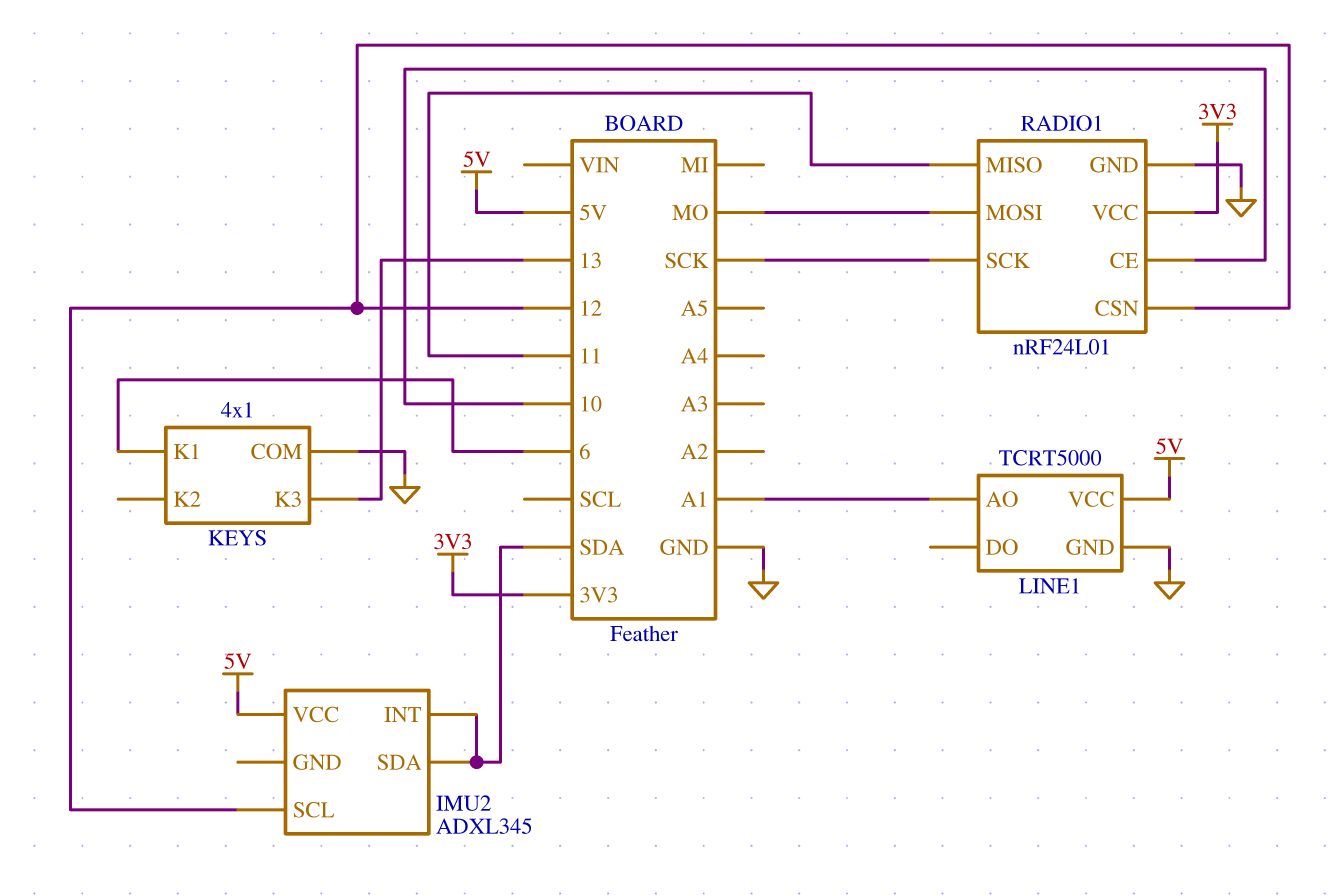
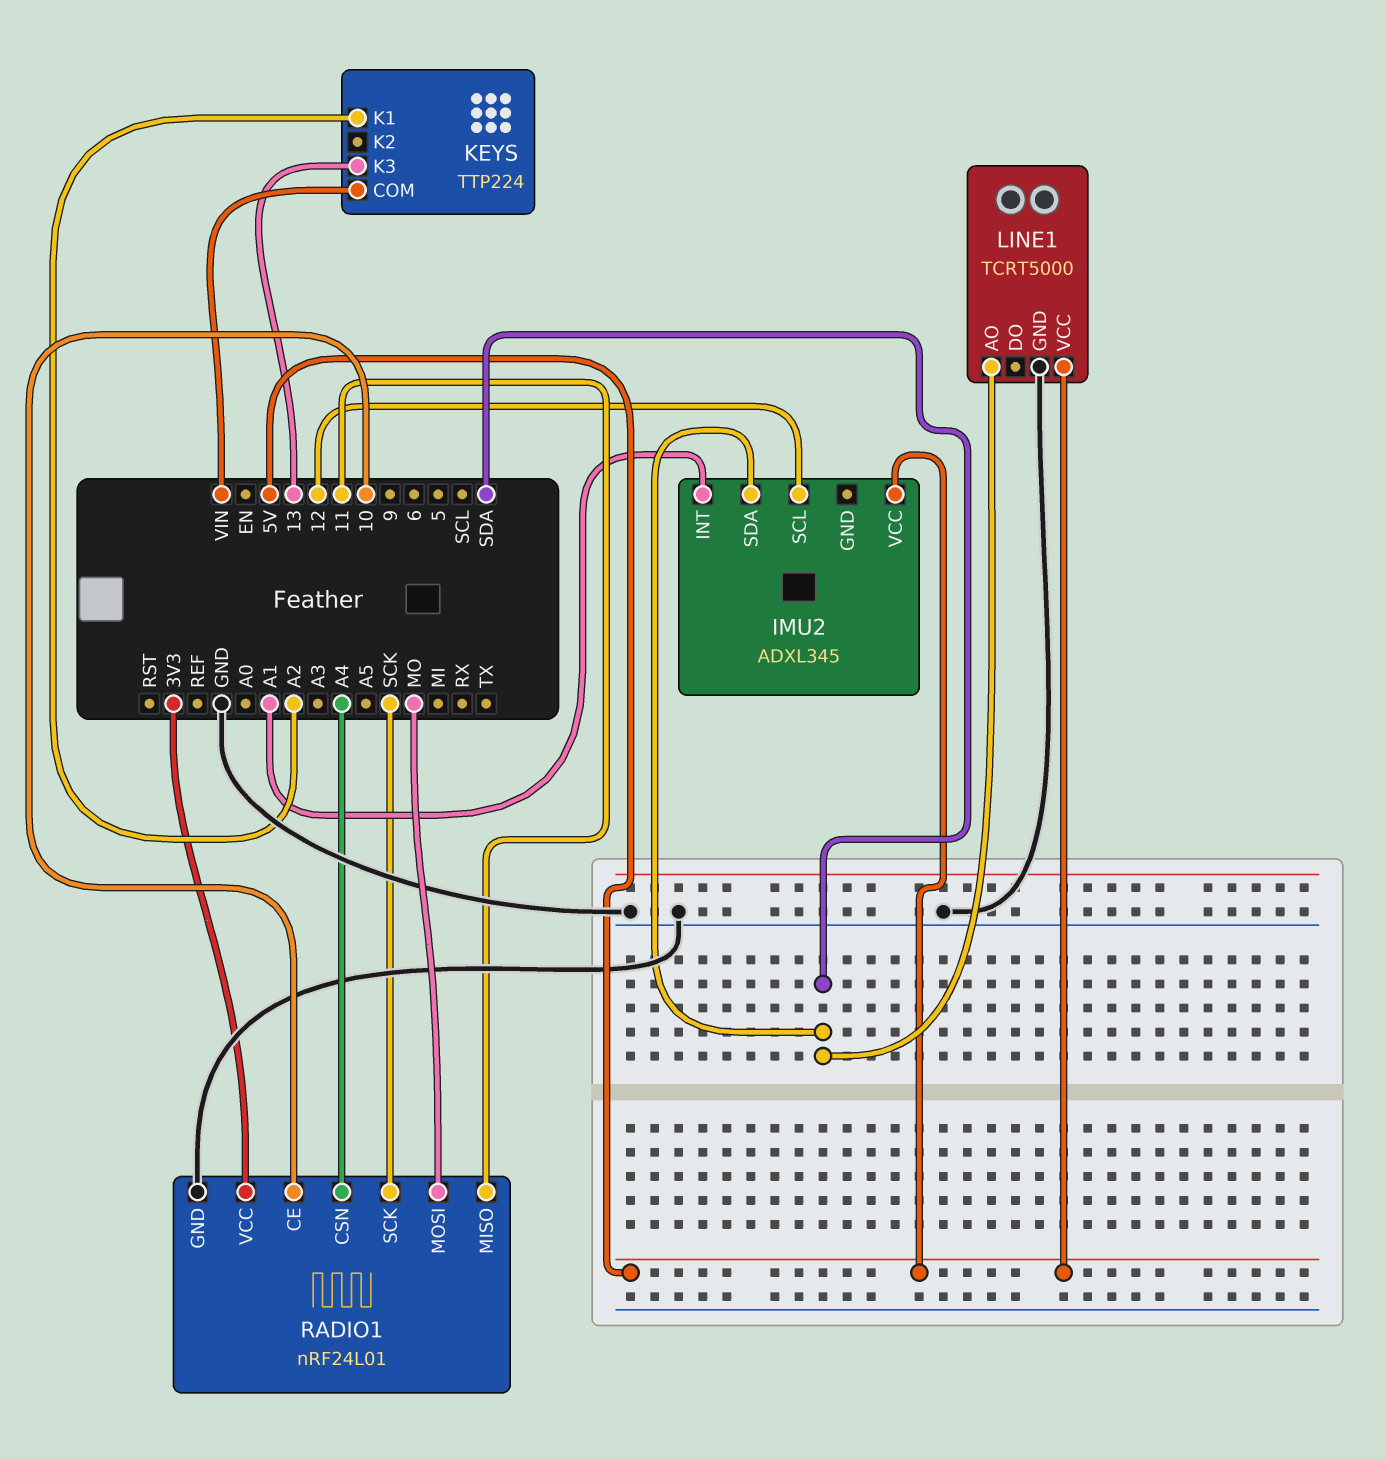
IMU2 pin INT: SDA -> A1
KEYS: 4x1 -> TTP224
KEYS pin COM: GND -> VIN
KEYS pin K1: 6 -> A2
LINE1 pin AO: A1 -> SDA
RADIO1 pin CSN: 12 -> A4

